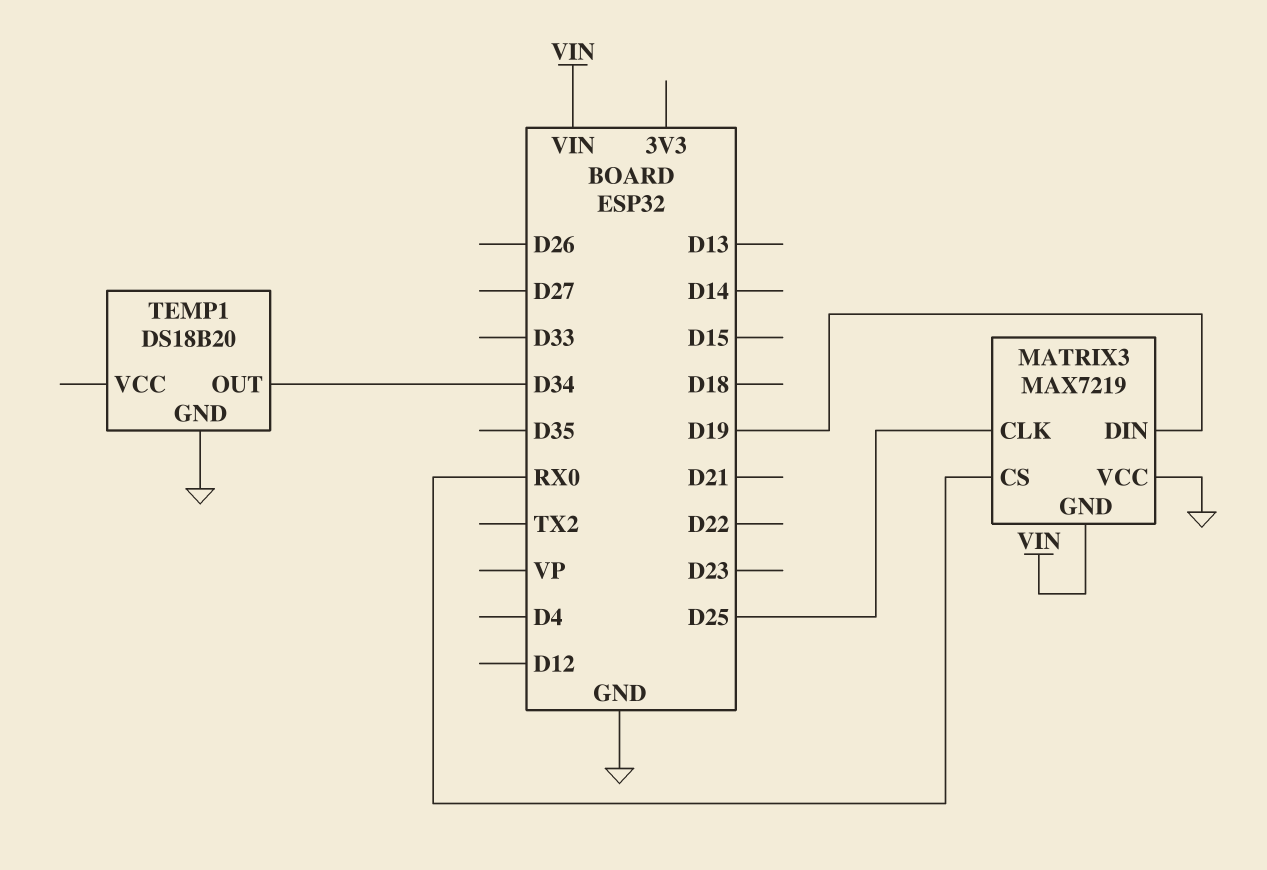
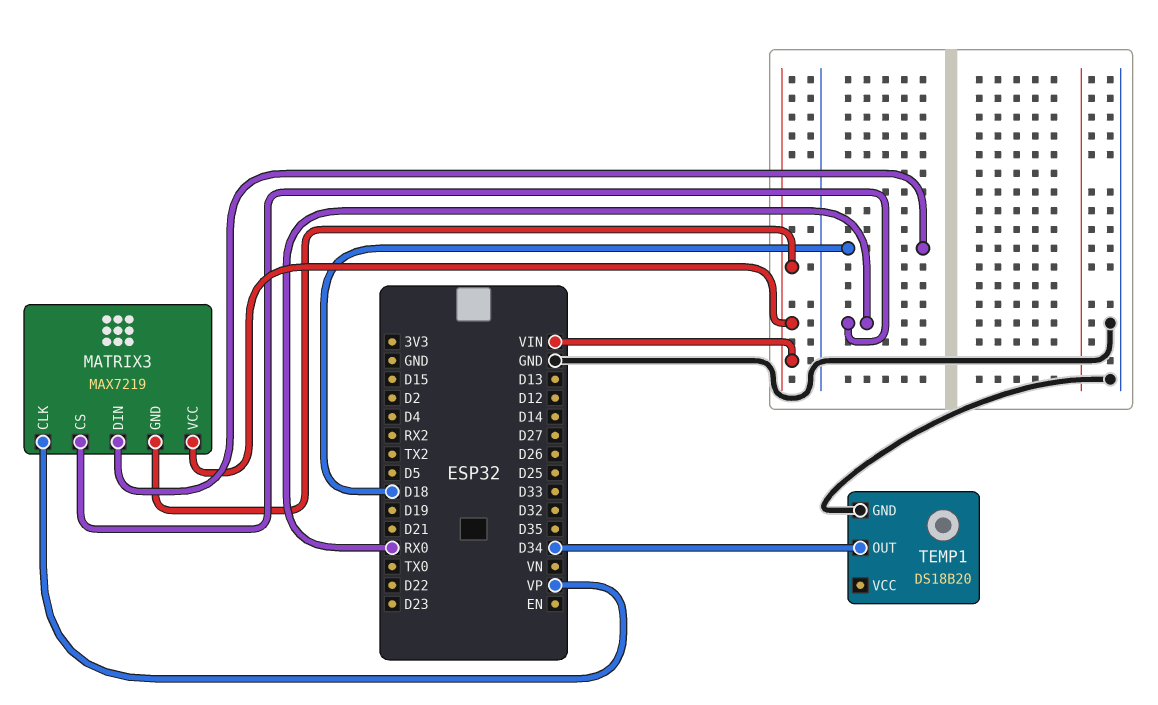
MATRIX3 pin CLK: D25 -> VP
MATRIX3 pin DIN: D19 -> D18
MATRIX3 pin VCC: GND -> VIN

